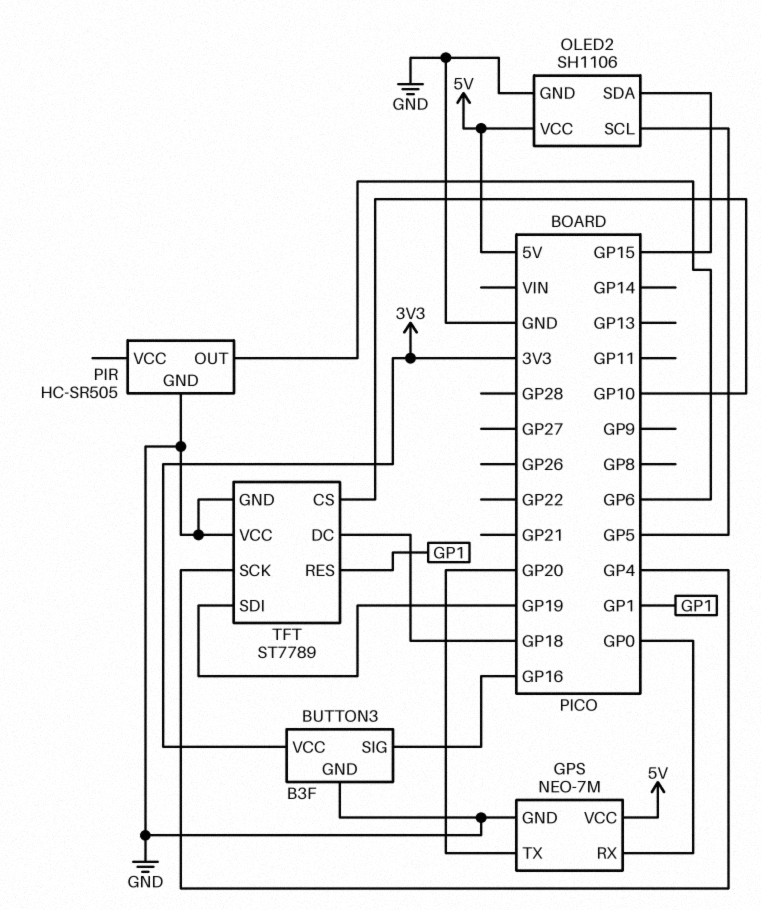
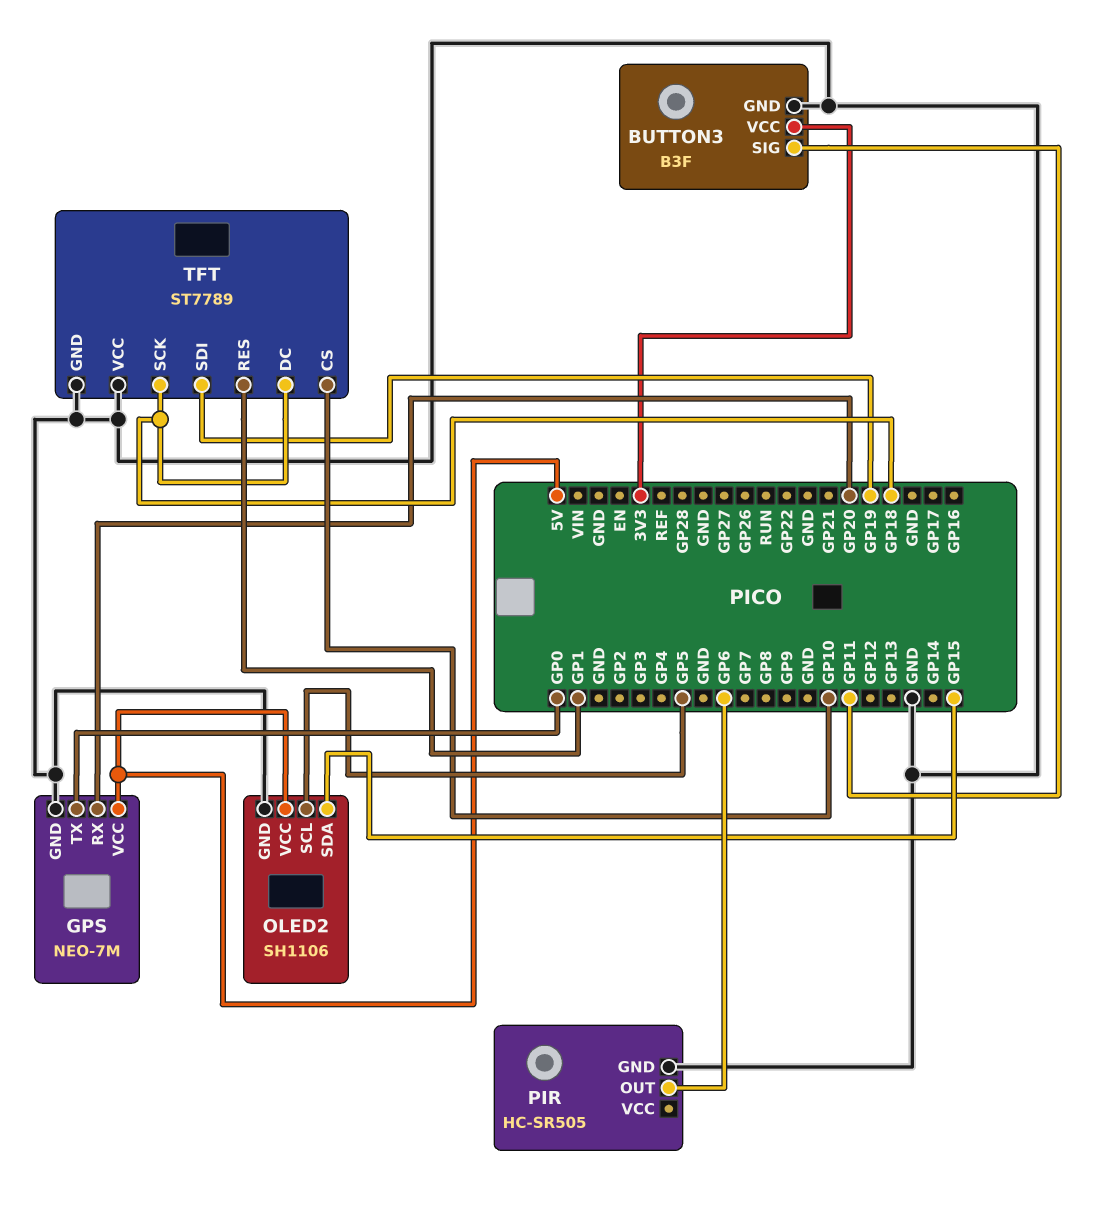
BUTTON3 pin SIG: GP16 -> GP11
GPS pin RX: GP0 -> GP20
GPS pin TX: GP20 -> GP0
TFT pin SCK: GP4 -> GP18

